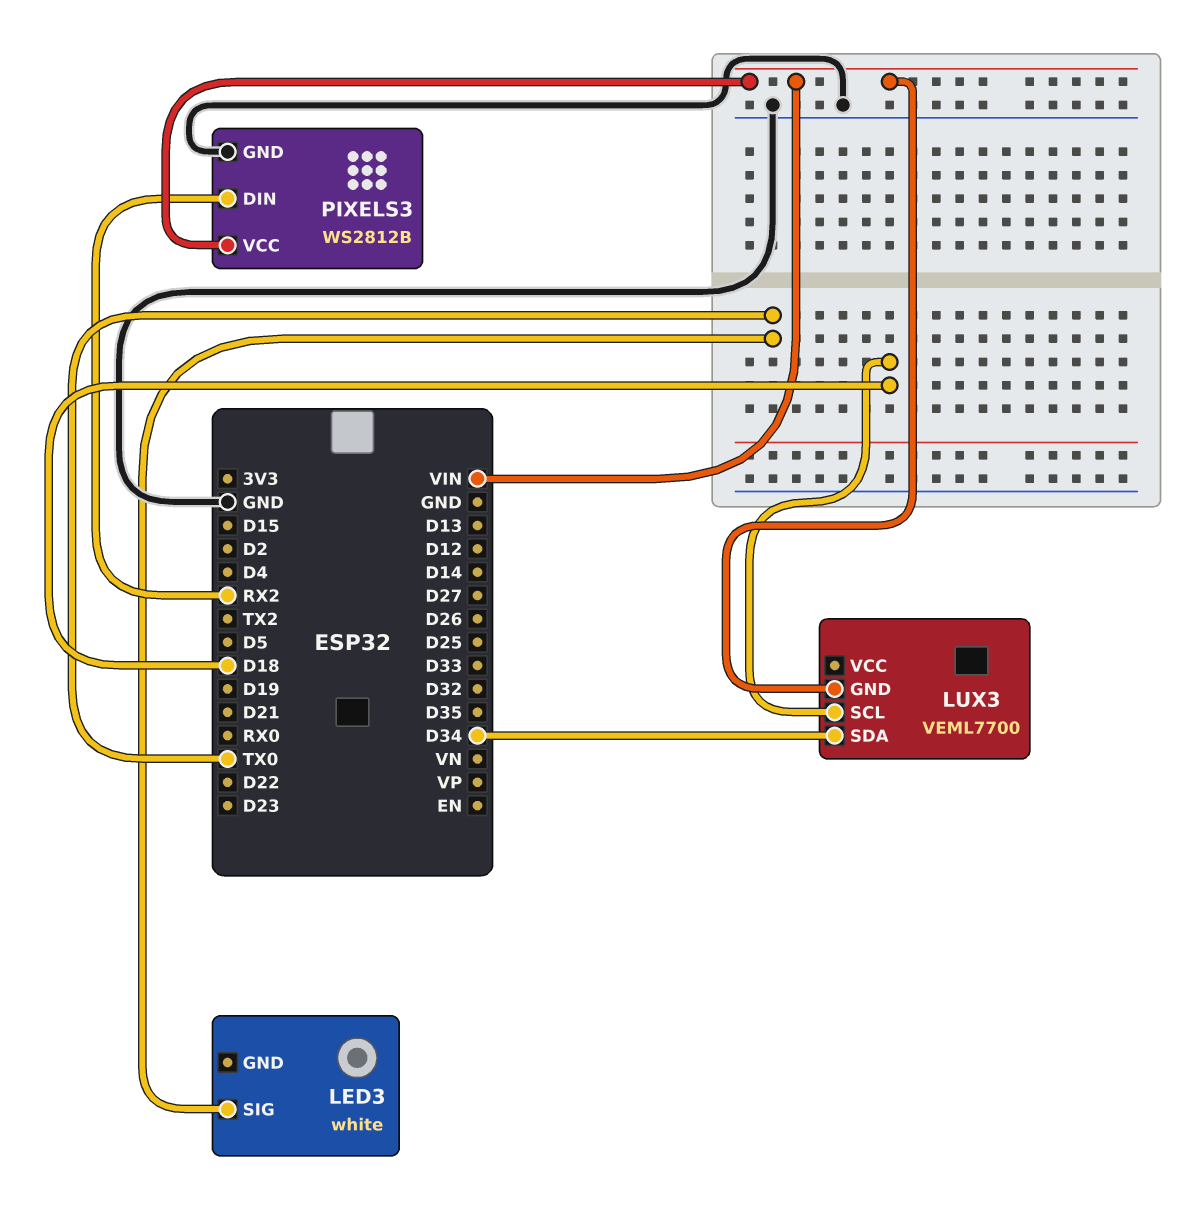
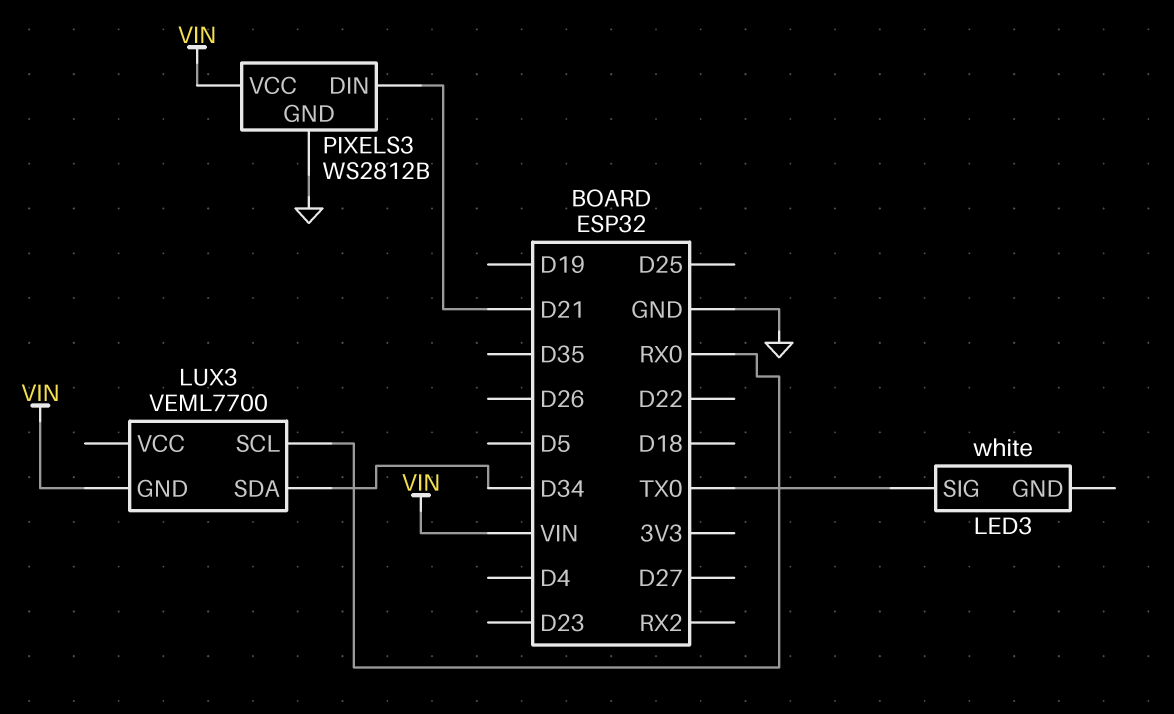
LUX3 pin SCL: D18 -> RX0
PIXELS3 pin DIN: RX2 -> D21

